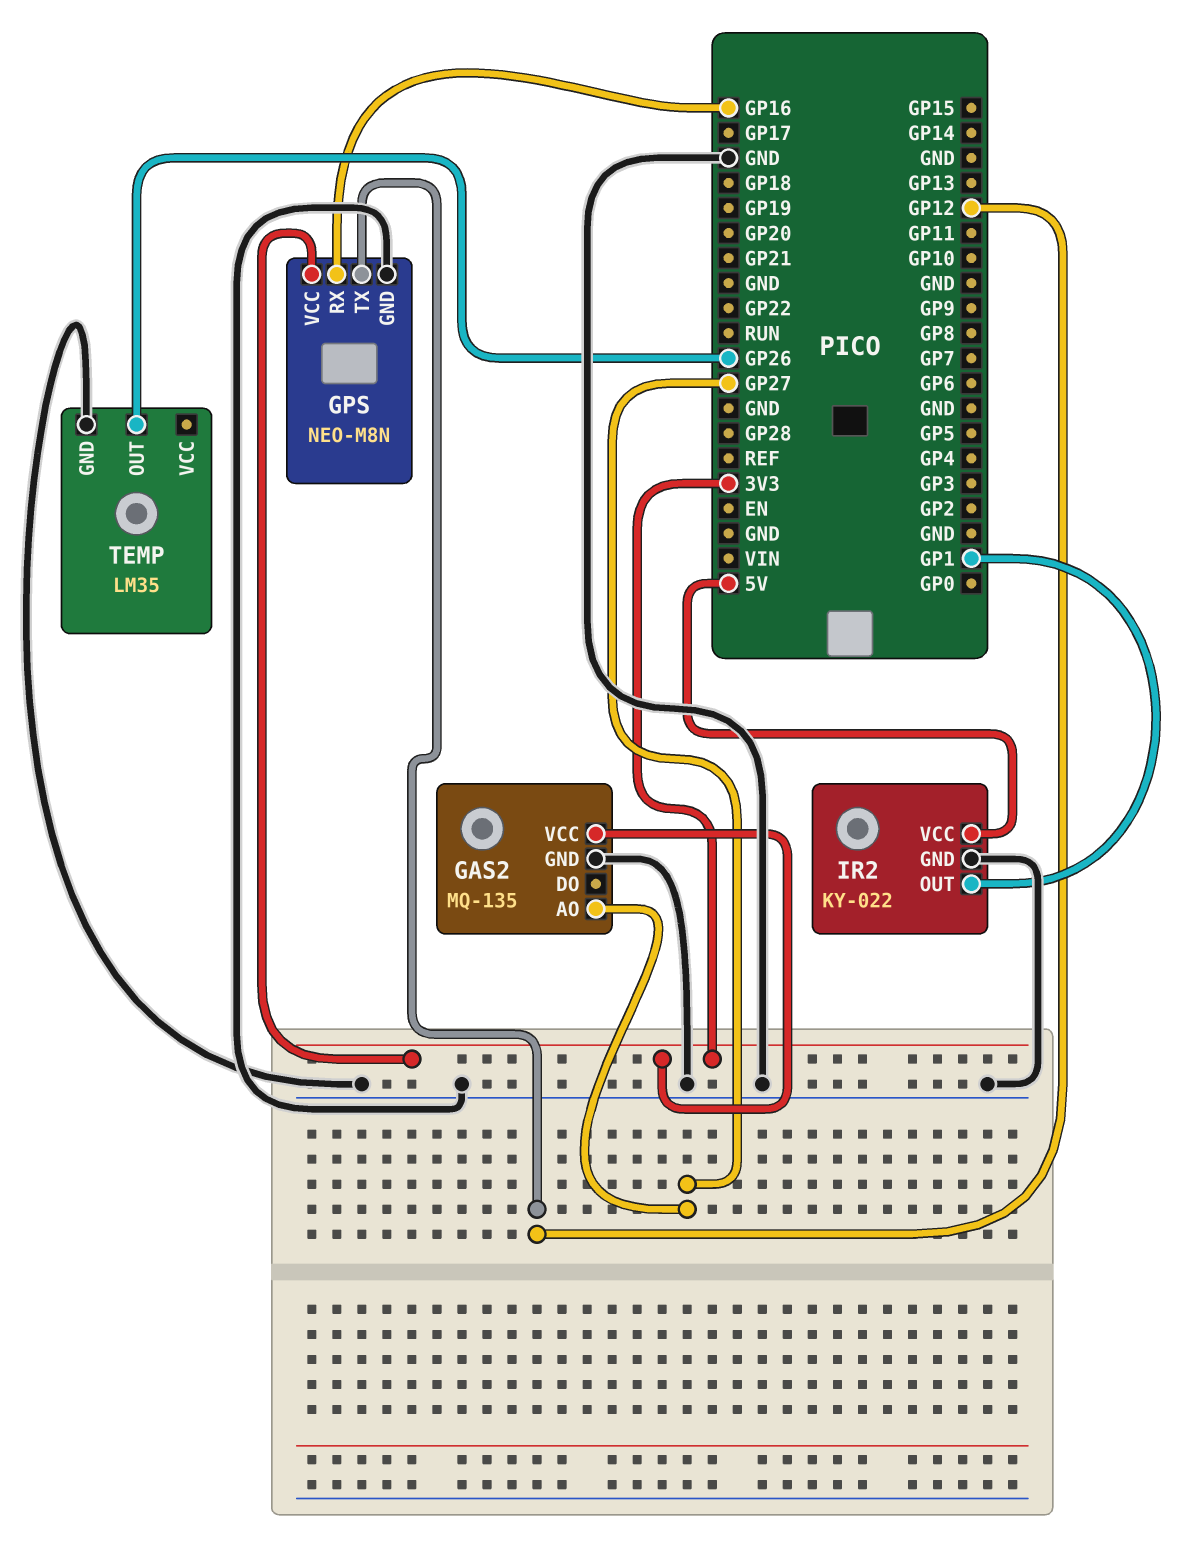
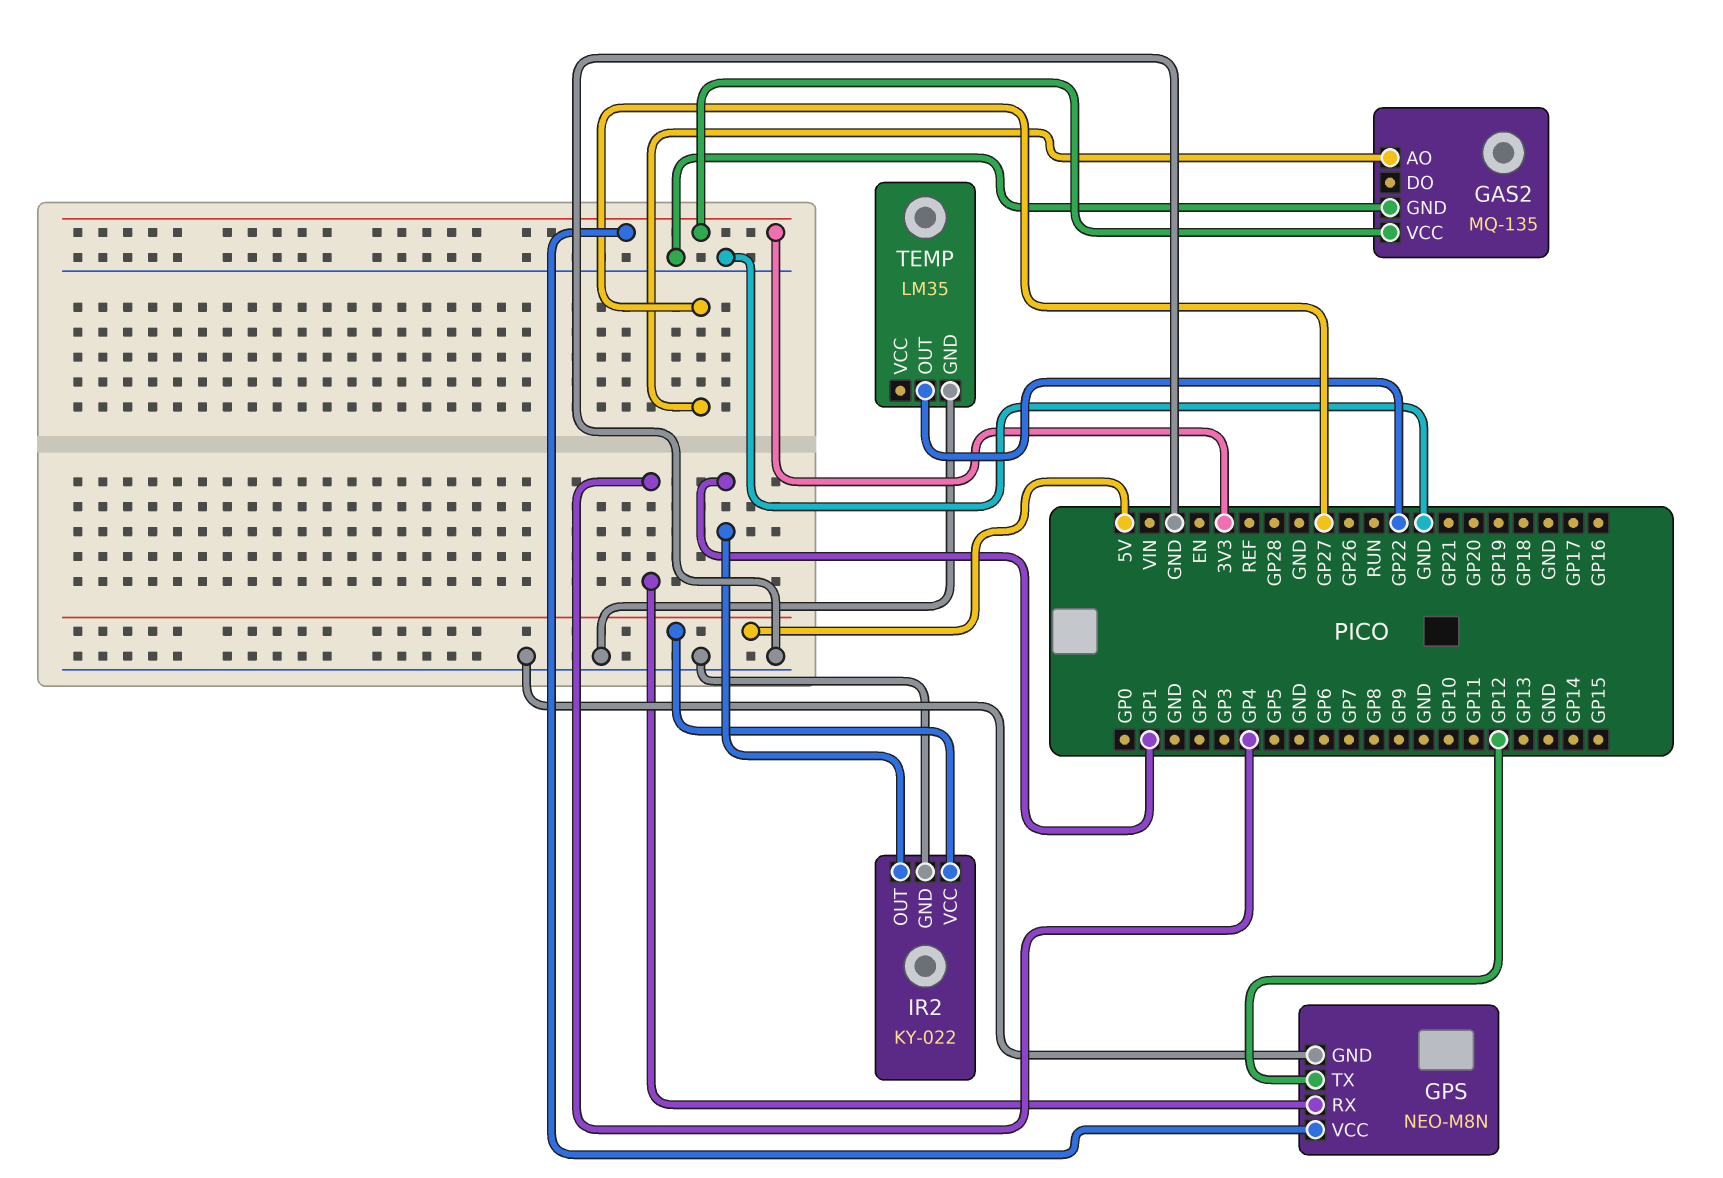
GPS pin RX: GP16 -> GP4
TEMP pin OUT: GP26 -> GP22

